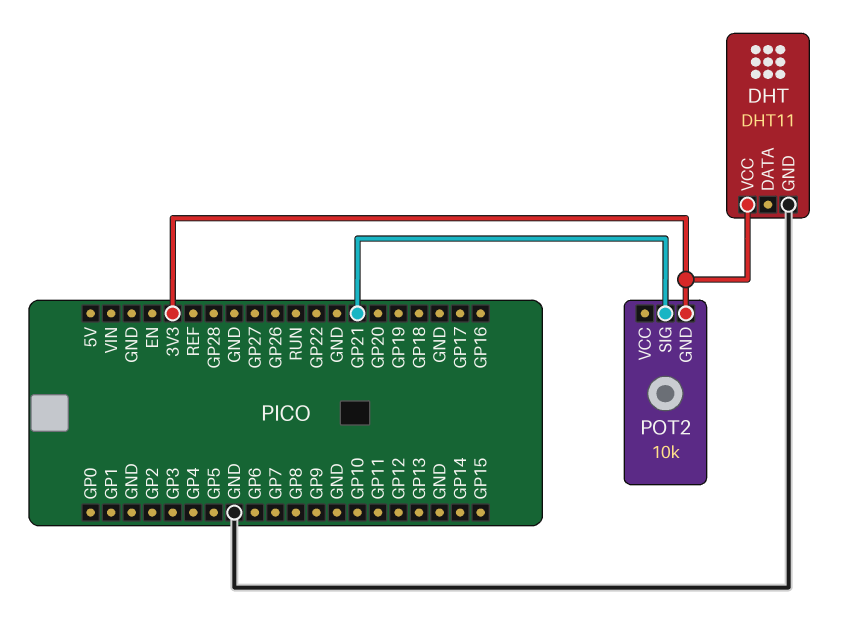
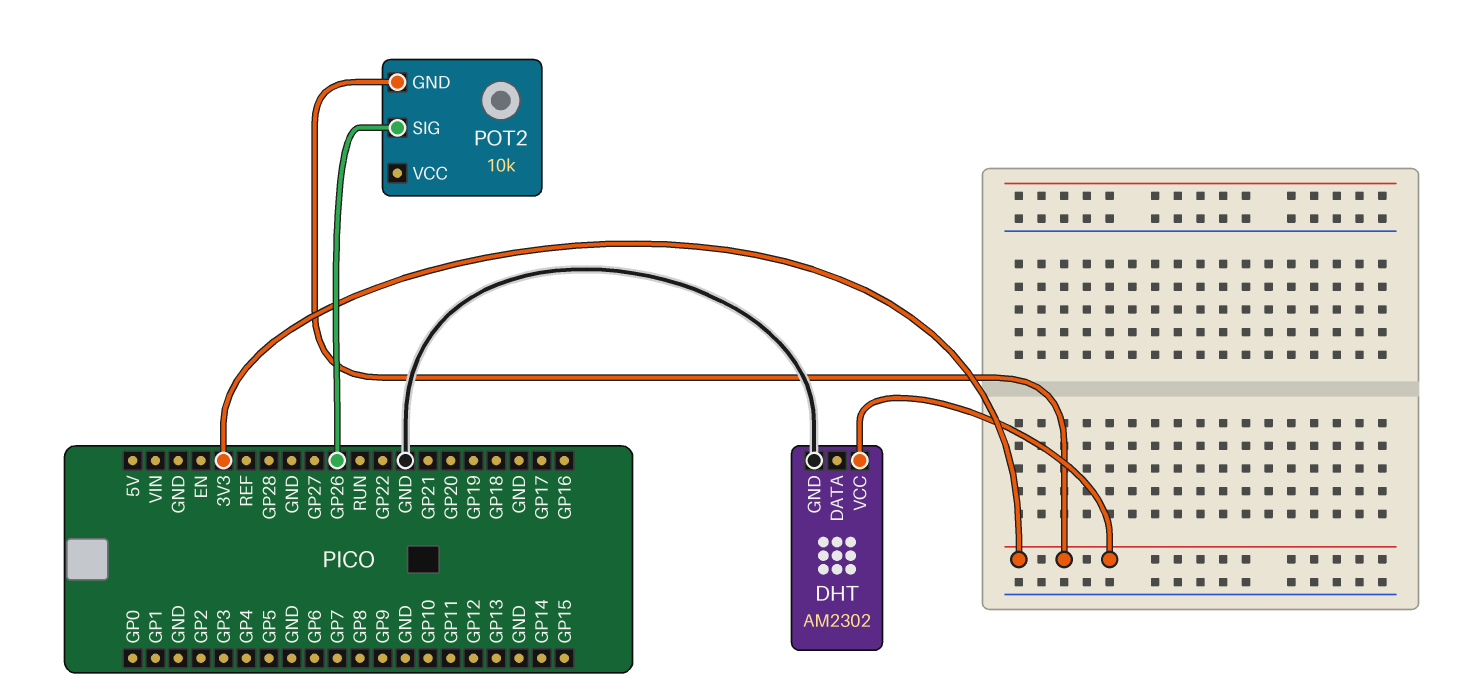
DHT: DHT11 -> AM2302
POT2 pin SIG: GP21 -> GP26

